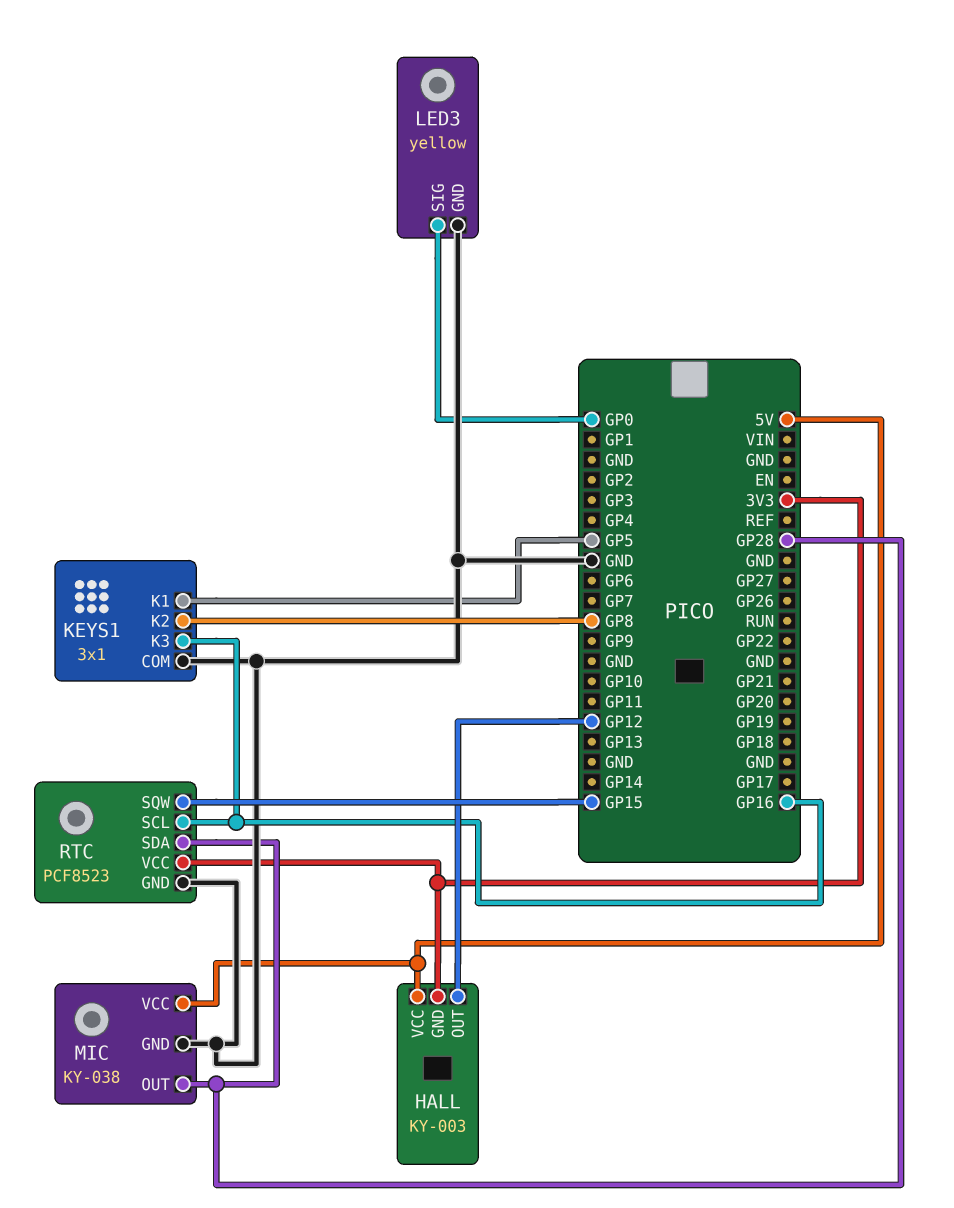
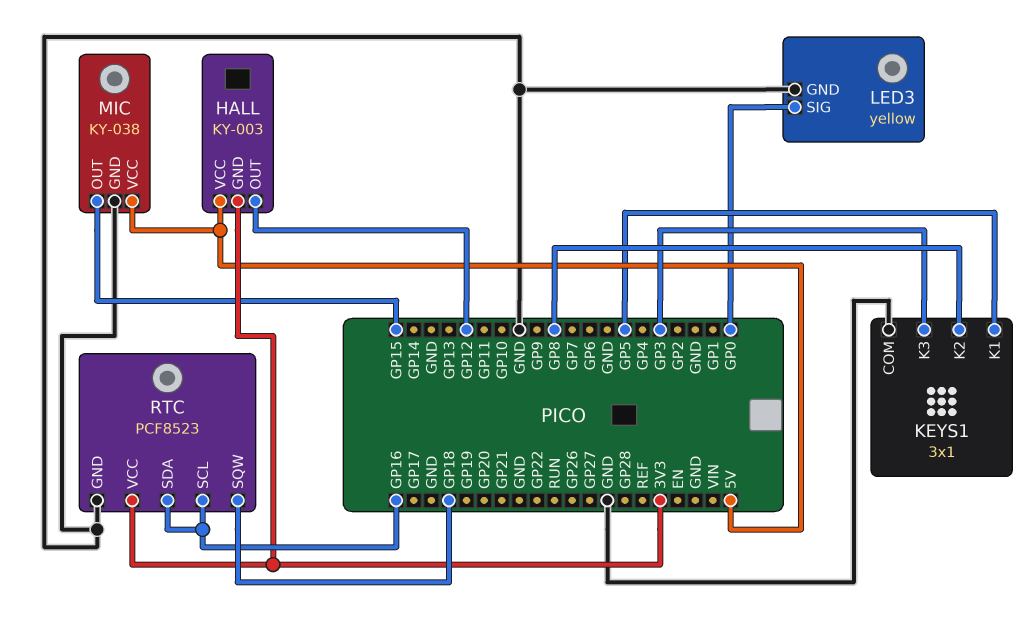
KEYS1 pin K3: GP16 -> GP3
MIC pin OUT: GP28 -> GP15
RTC pin SDA: GP28 -> GP16
RTC pin SQW: GP15 -> GP18

